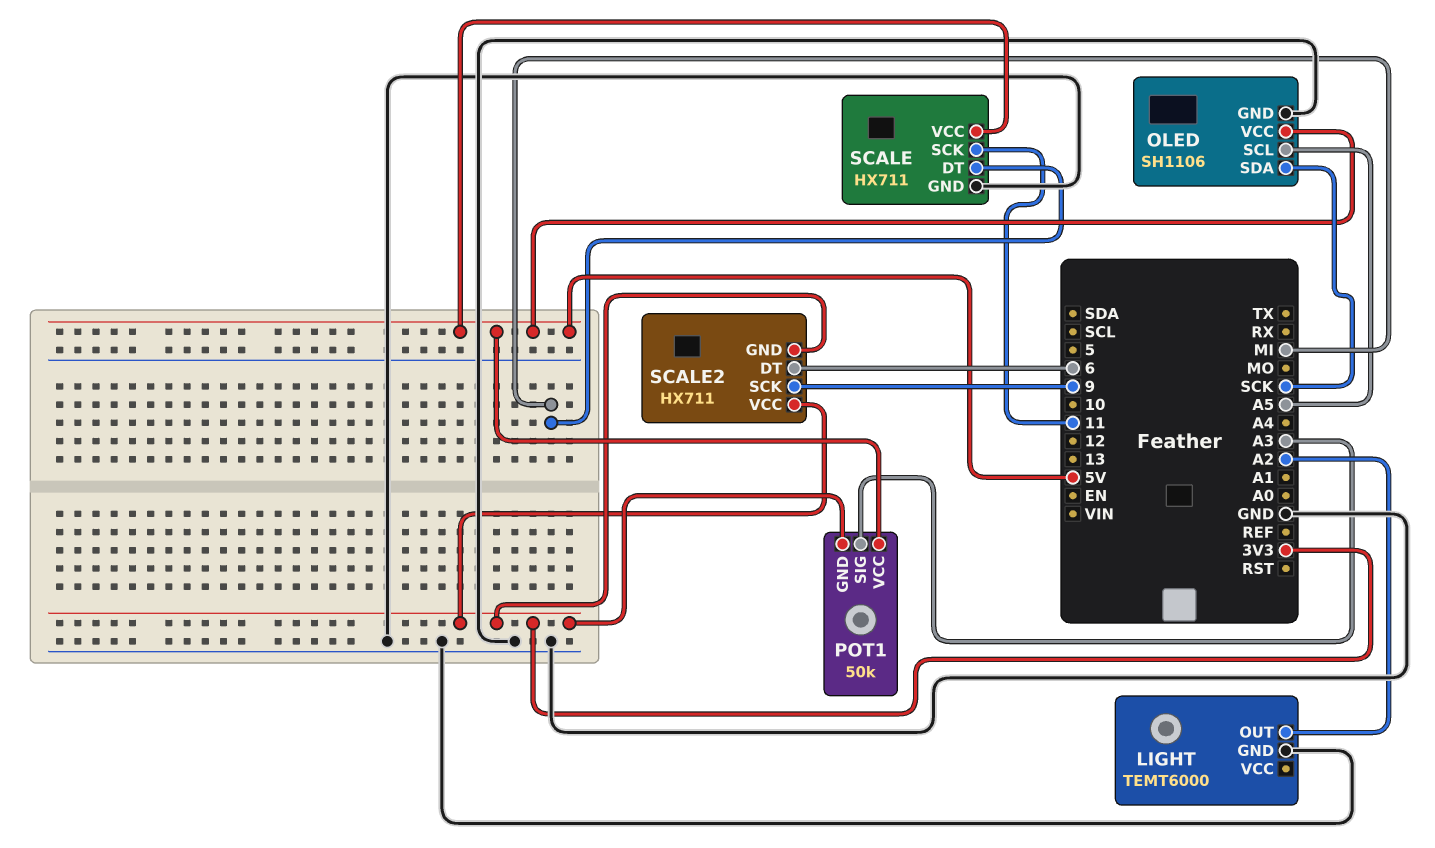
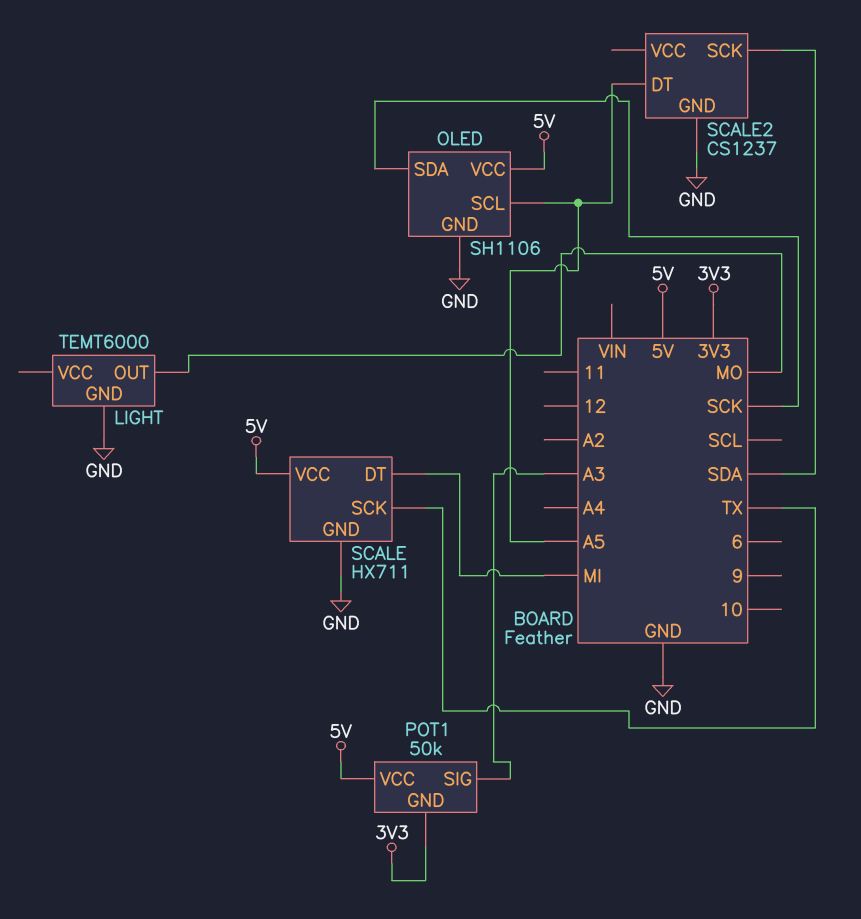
LIGHT pin OUT: A2 -> MO
SCALE pin SCK: 11 -> TX
SCALE2: HX711 -> CS1237
SCALE2 pin DT: 6 -> A5
SCALE2 pin GND: 3V3 -> GND
SCALE2 pin SCK: 9 -> SDA
SCALE2 pin VCC: 3V3 -> none

